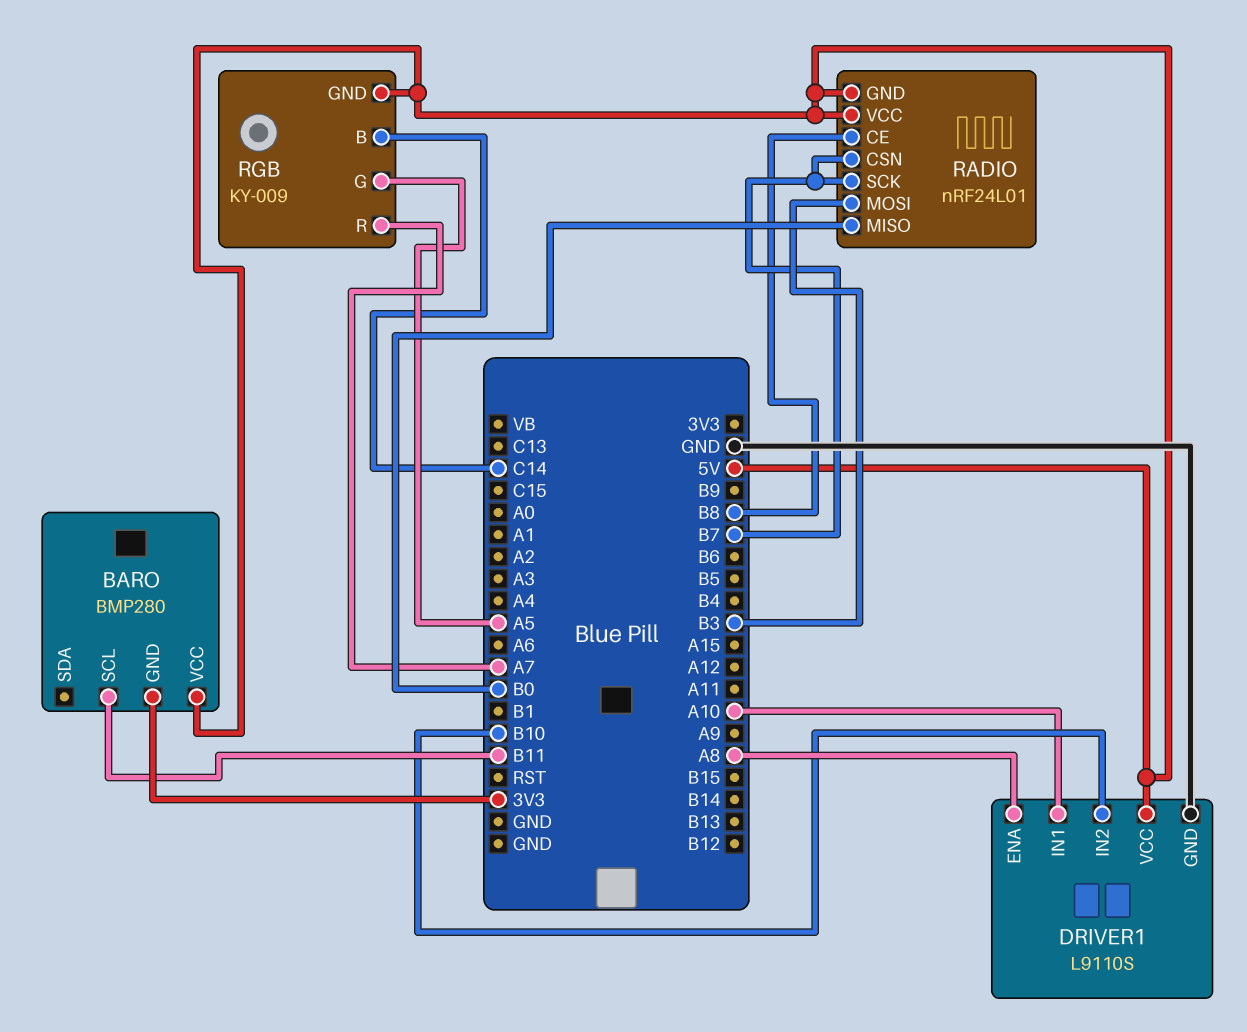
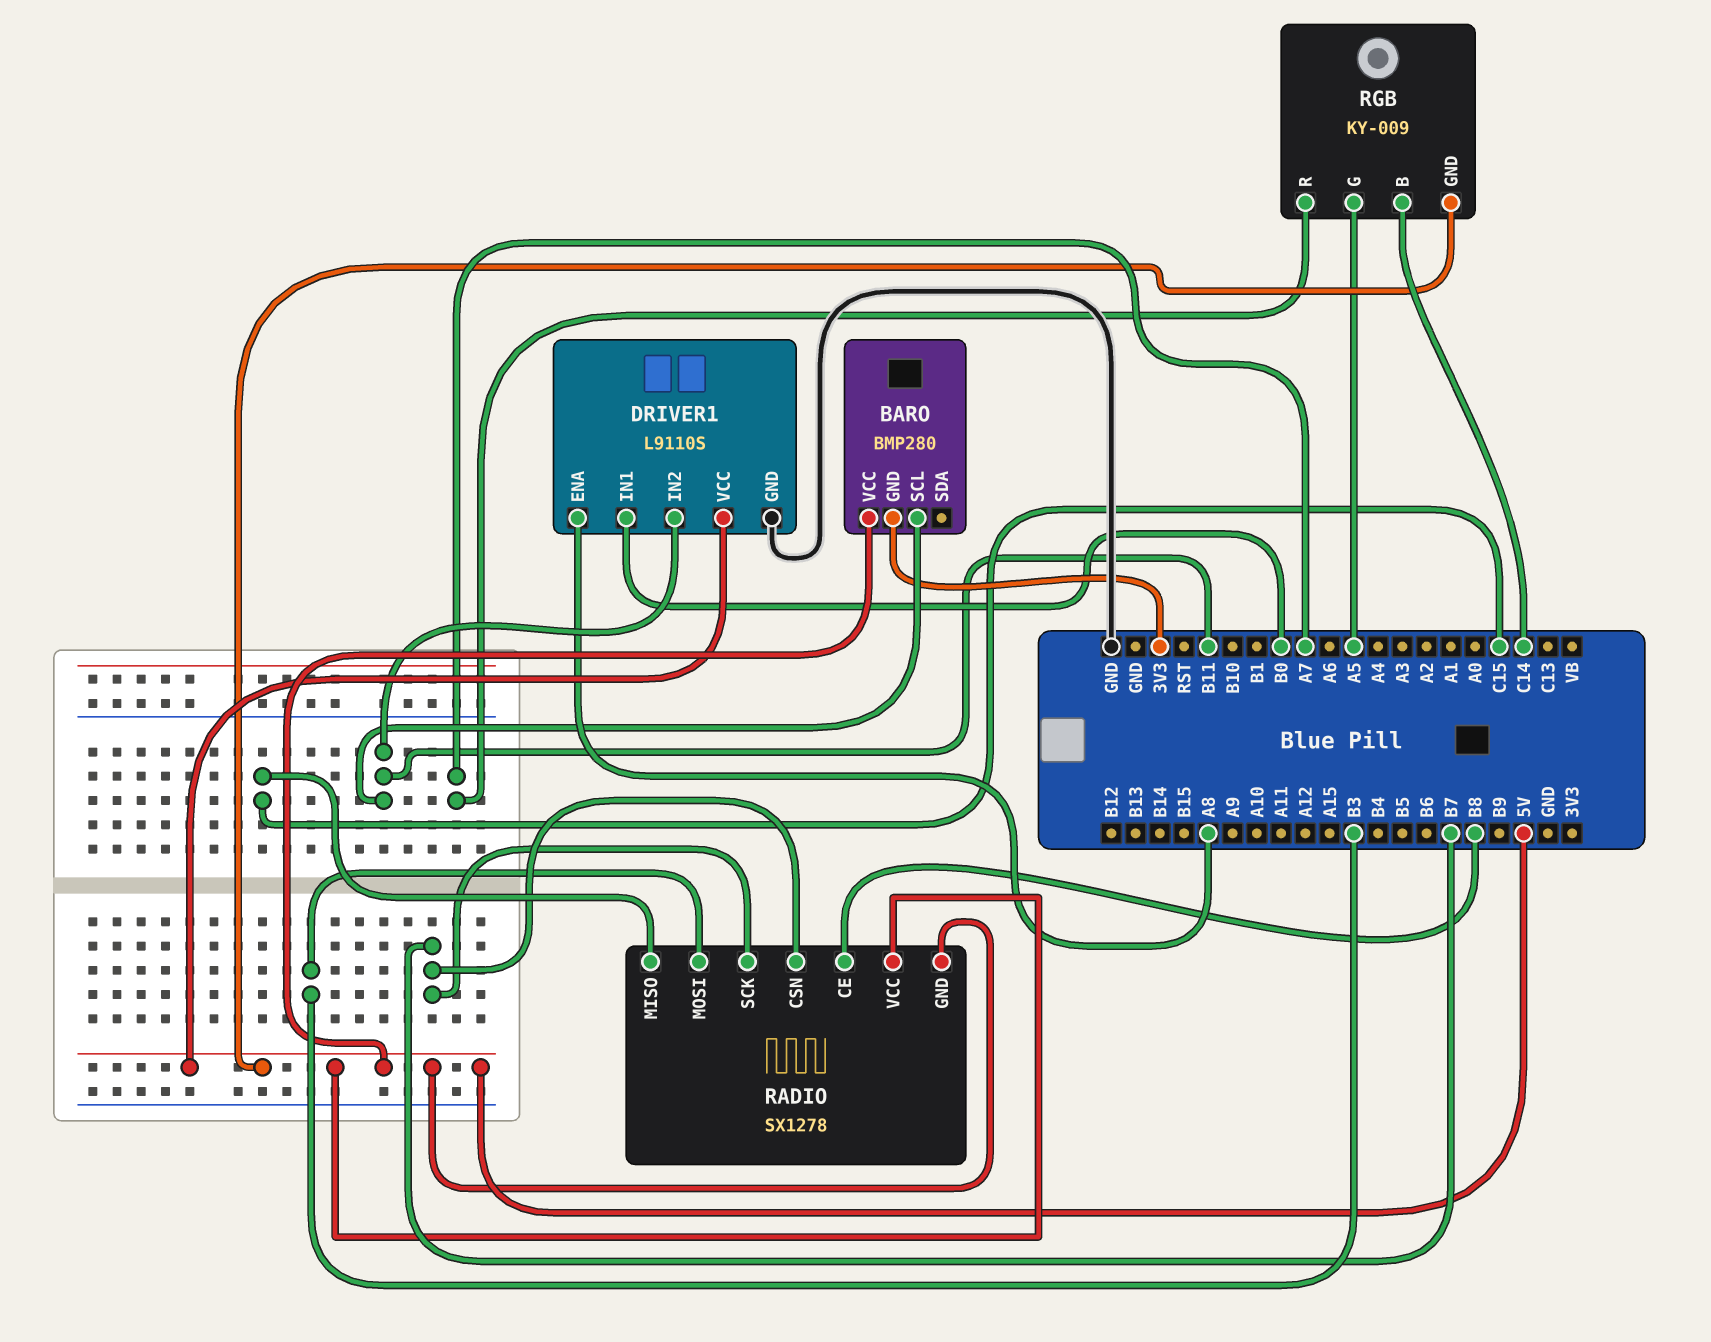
DRIVER1 pin IN1: A10 -> B0
DRIVER1 pin IN2: B10 -> B11
RADIO: nRF24L01 -> SX1278
RADIO pin MISO: B0 -> C15

